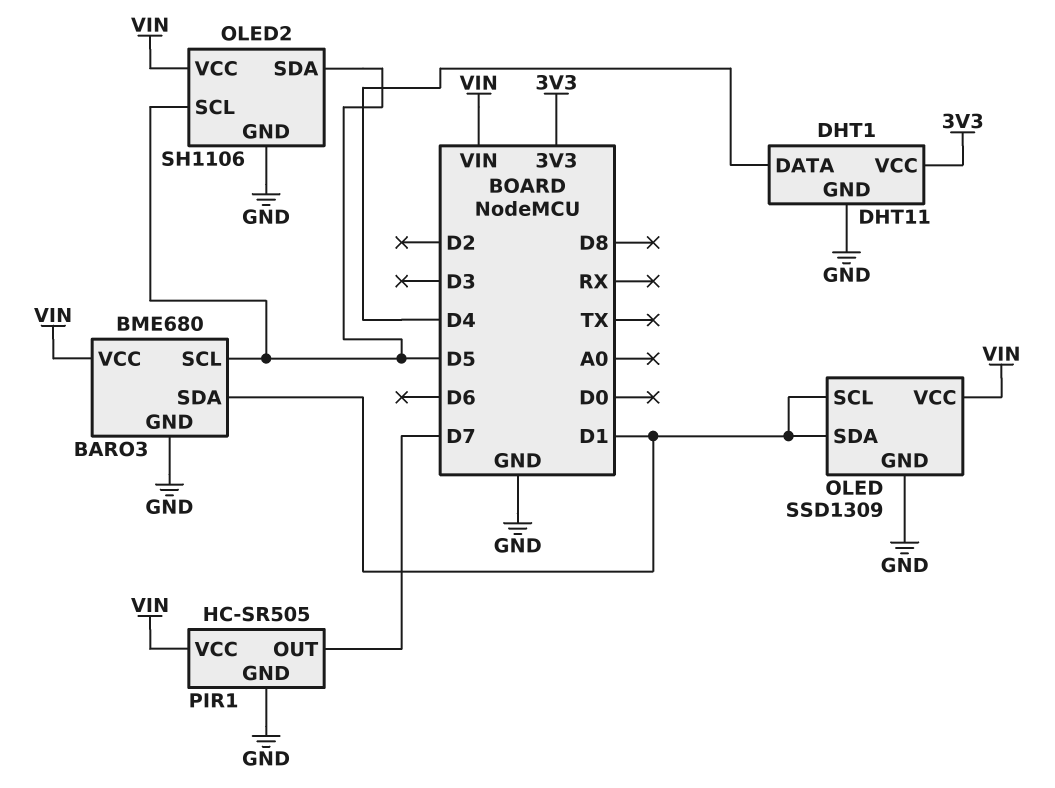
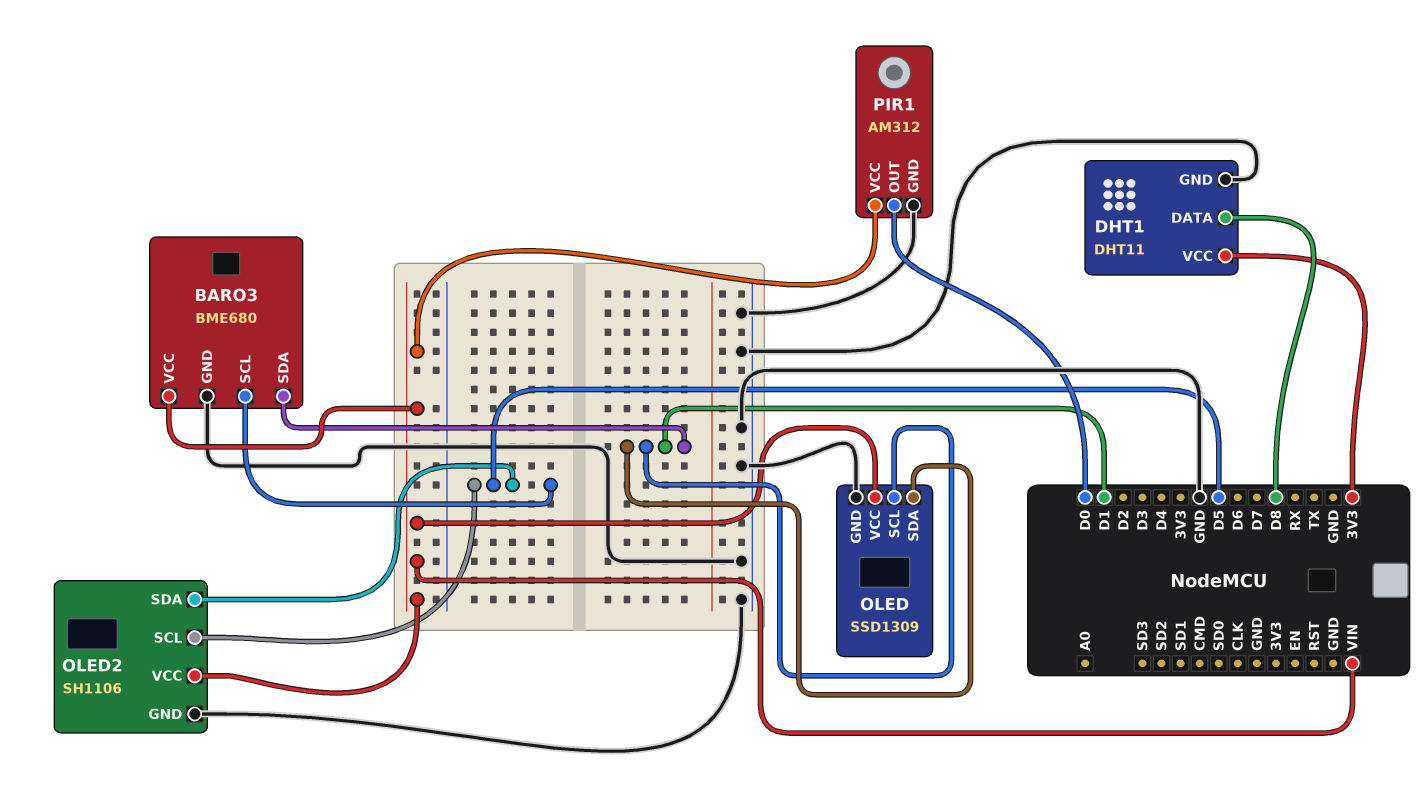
DHT1 pin DATA: D4 -> D8
PIR1: HC-SR505 -> AM312
PIR1 pin OUT: D7 -> D0

